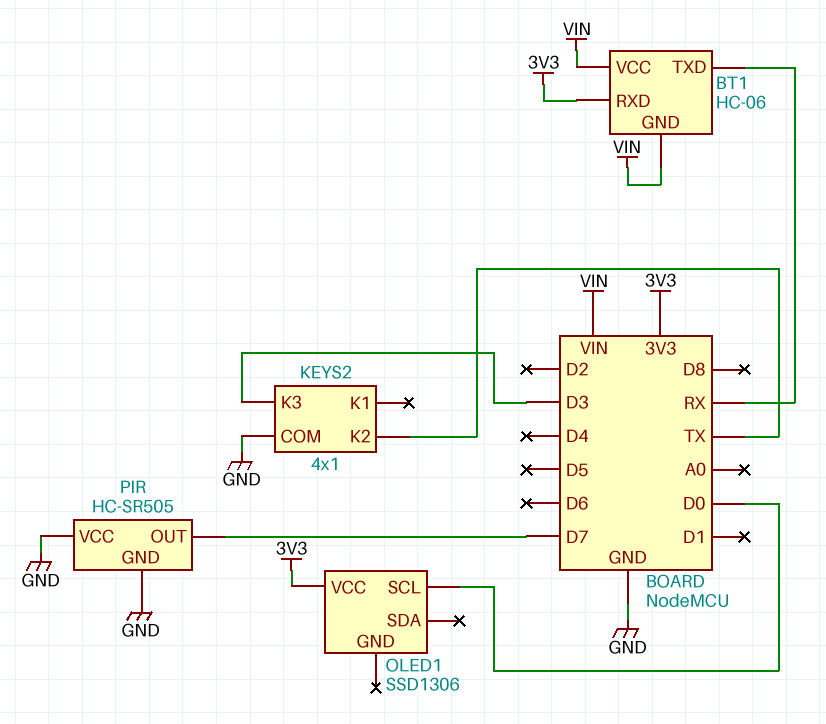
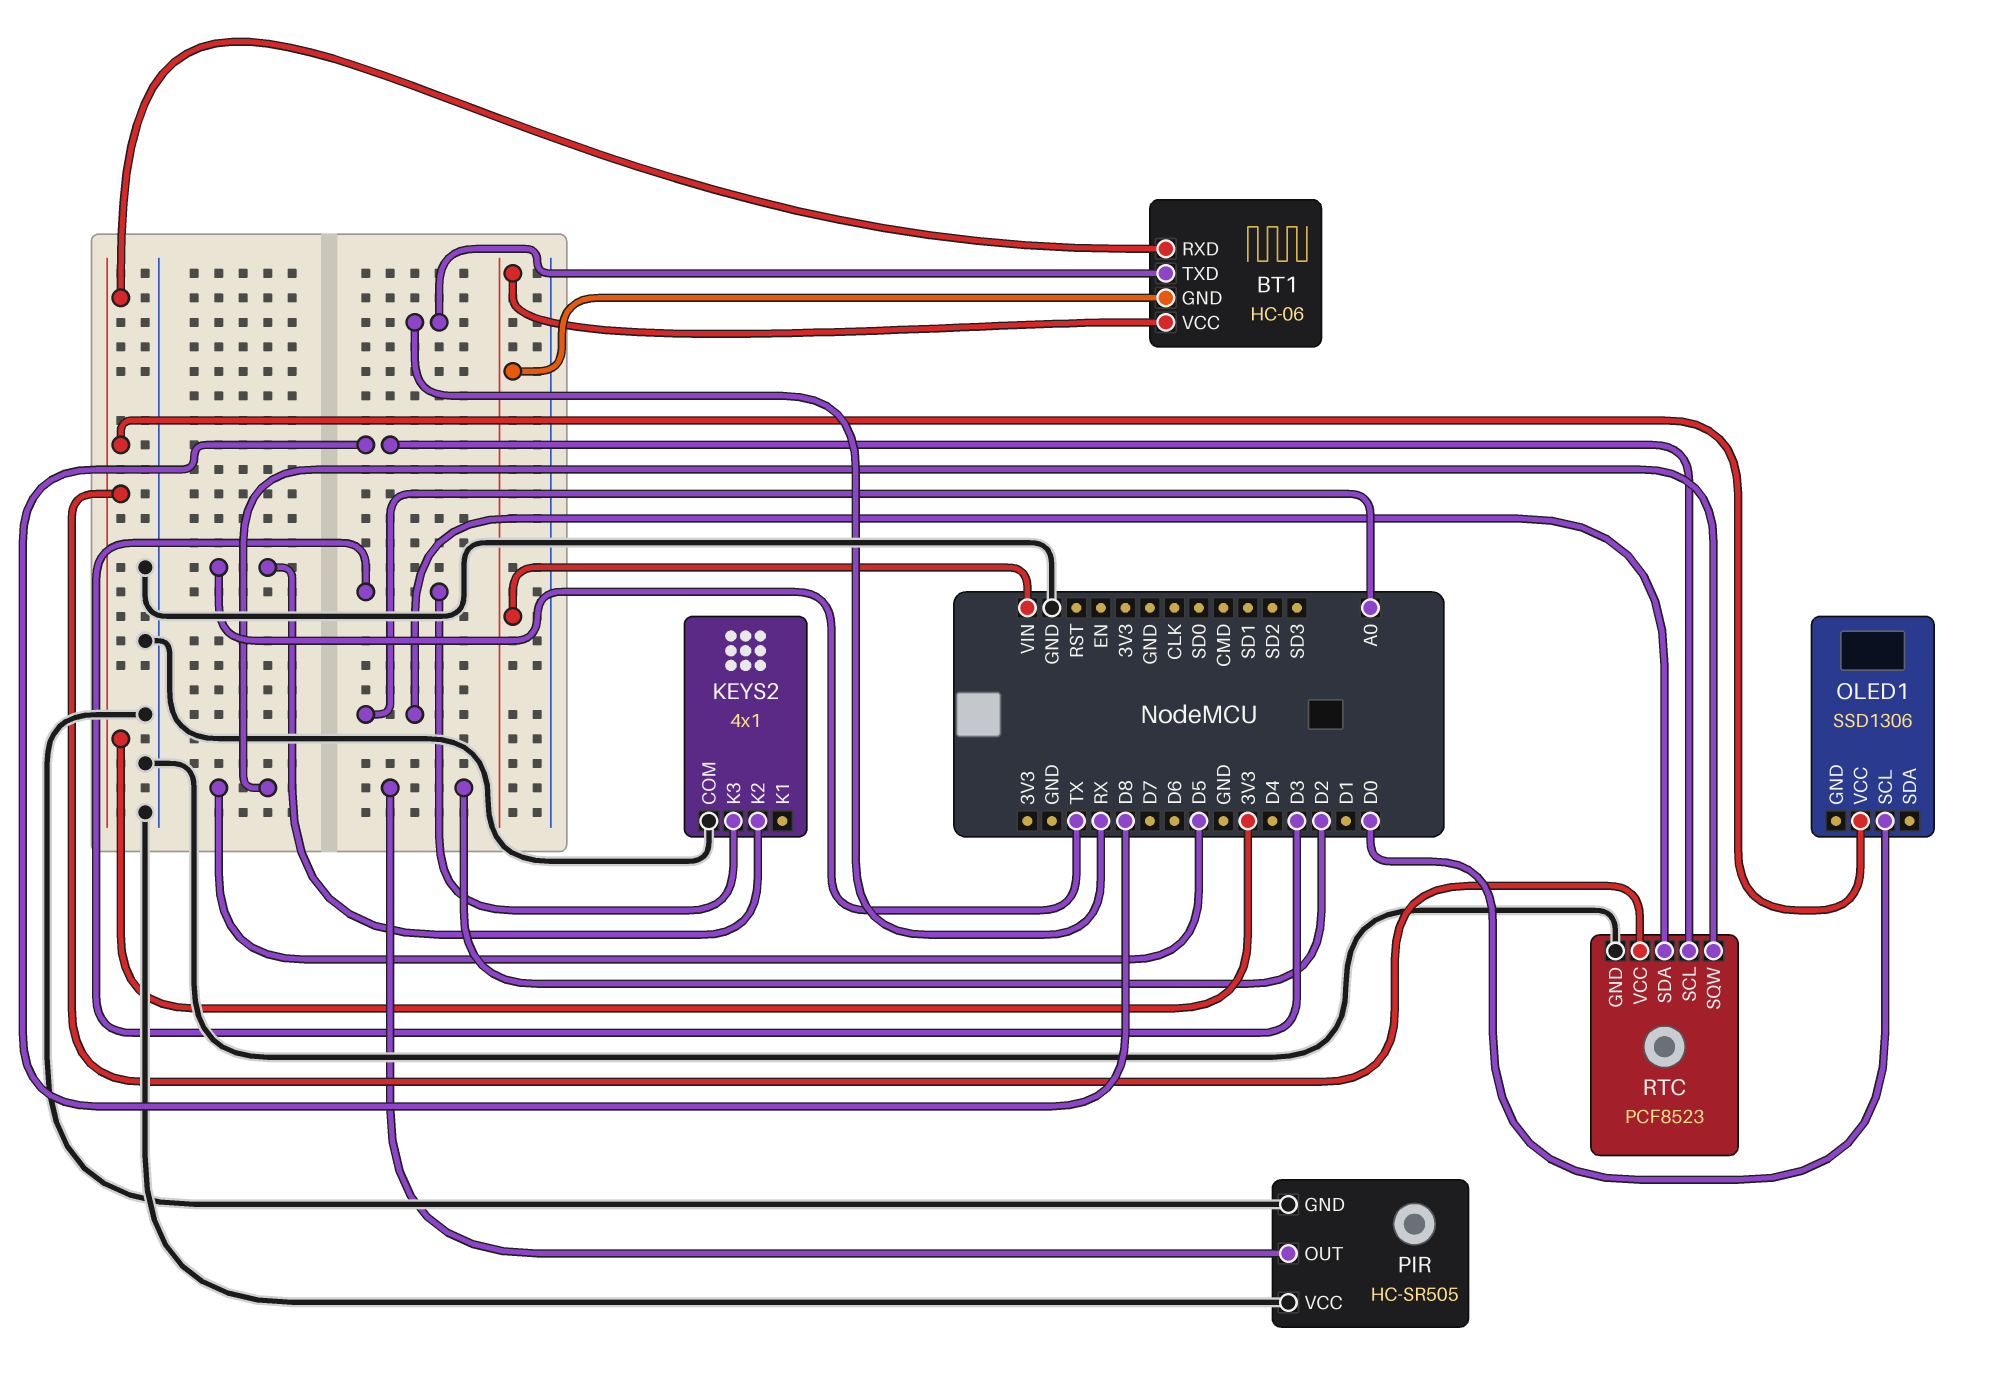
PIR pin OUT: D7 -> D2
RTC: none -> PCF8523
RTC pin GND: none -> GND
RTC pin SCL: none -> D8
RTC pin SDA: none -> A0
RTC pin SQW: none -> D5
RTC pin VCC: none -> 3V3

